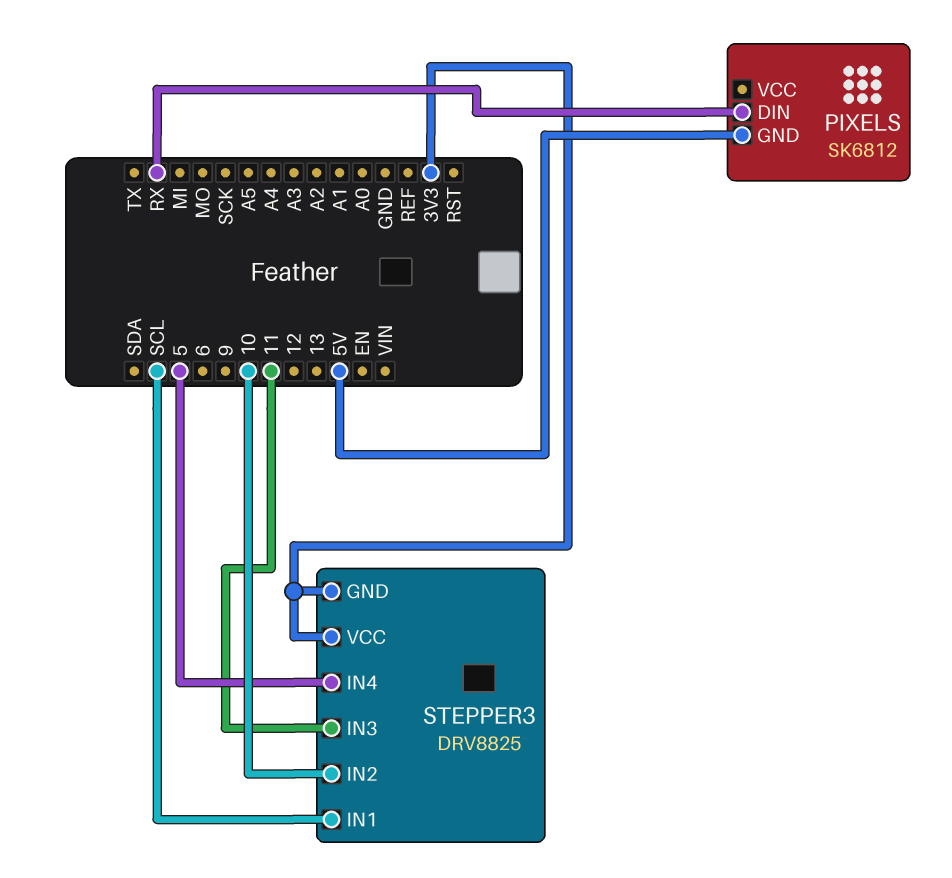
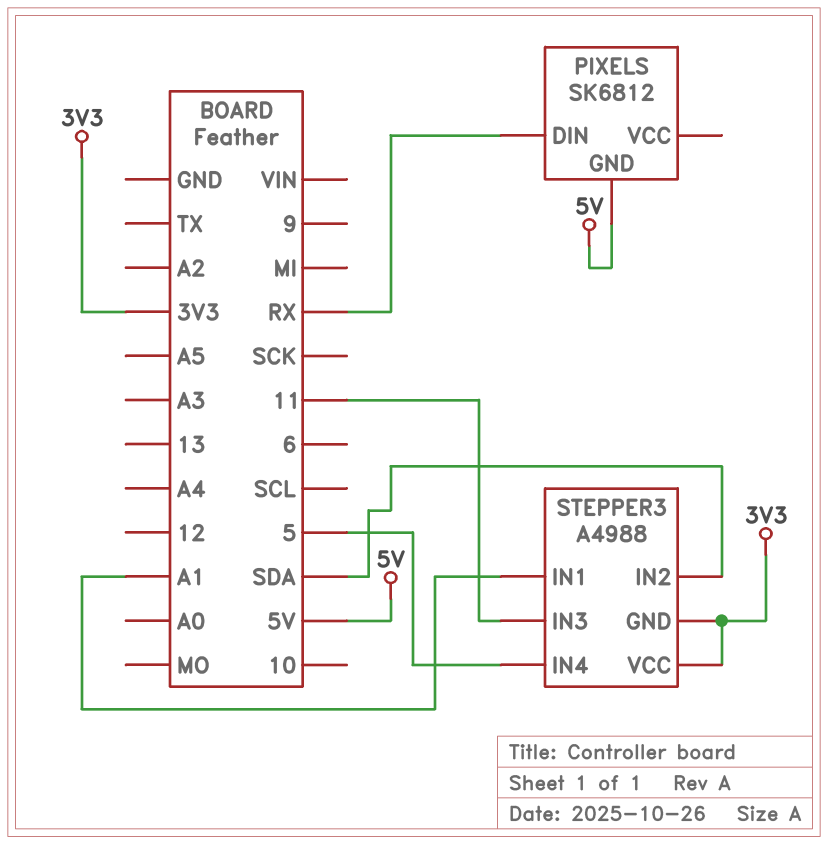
STEPPER3: DRV8825 -> A4988
STEPPER3 pin IN1: SCL -> A1
STEPPER3 pin IN2: 10 -> SDA

